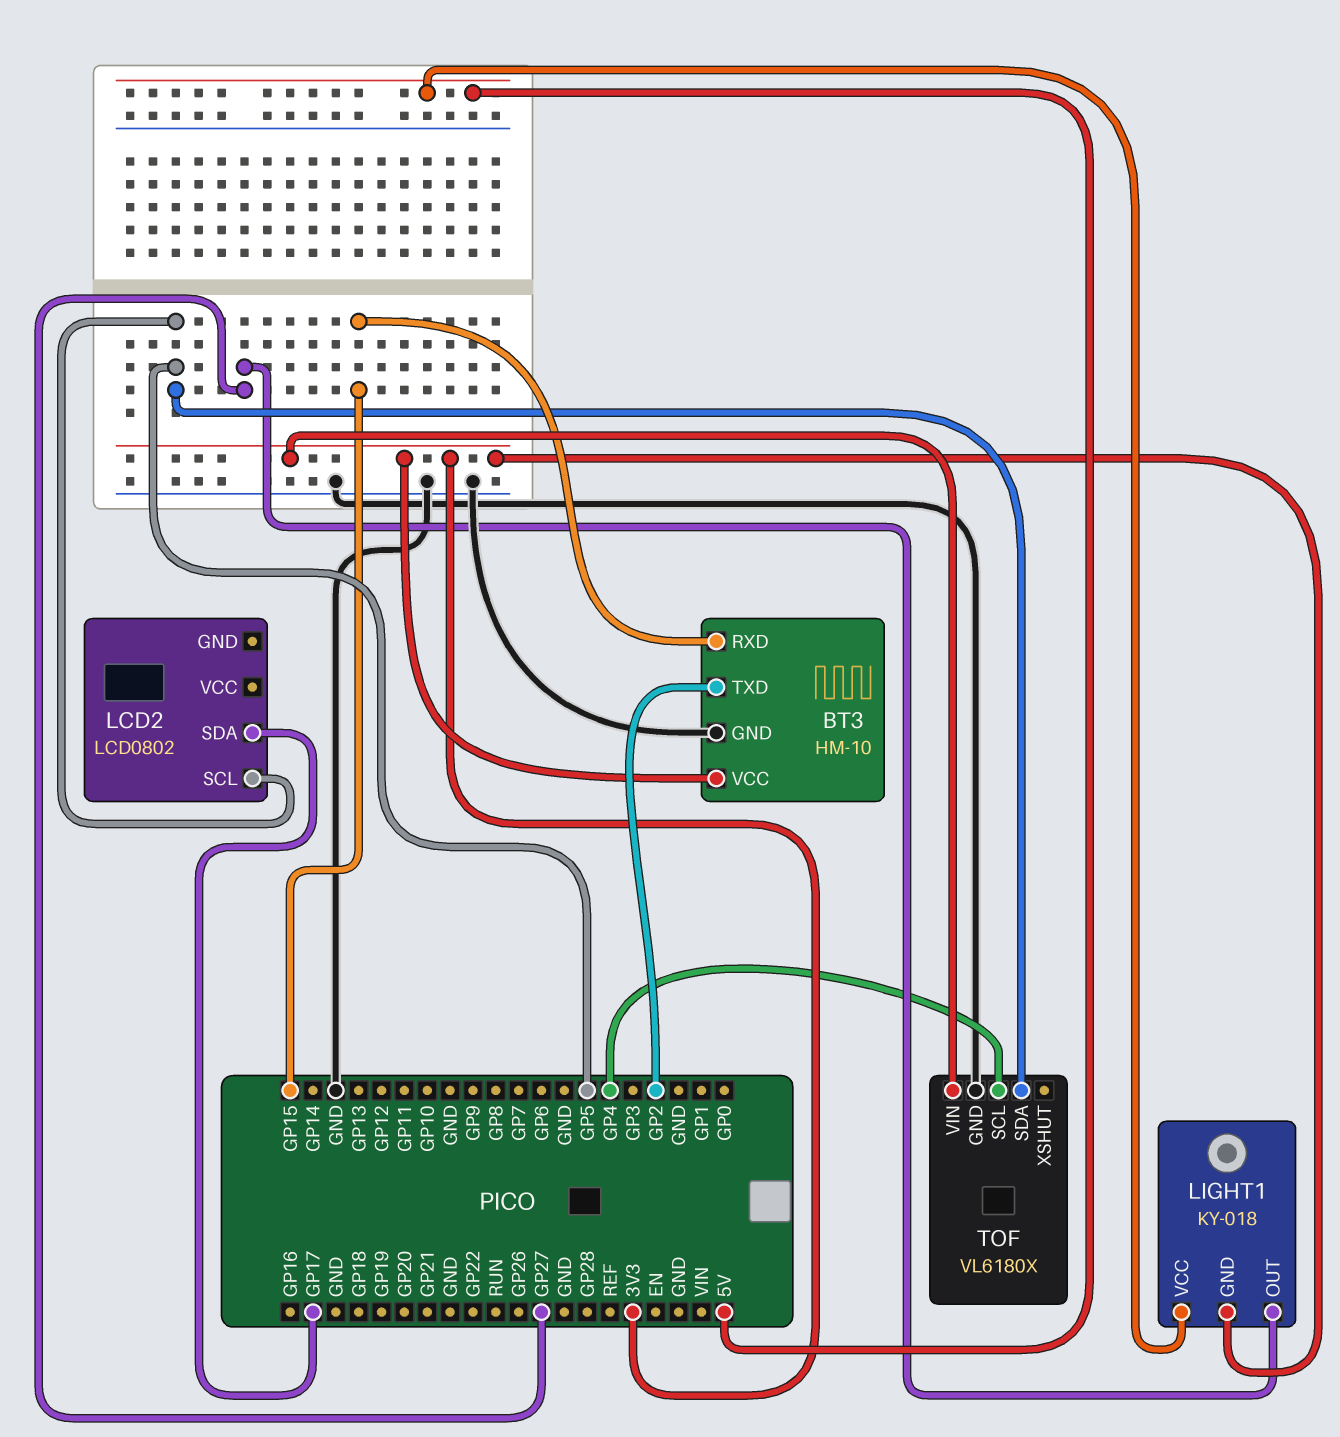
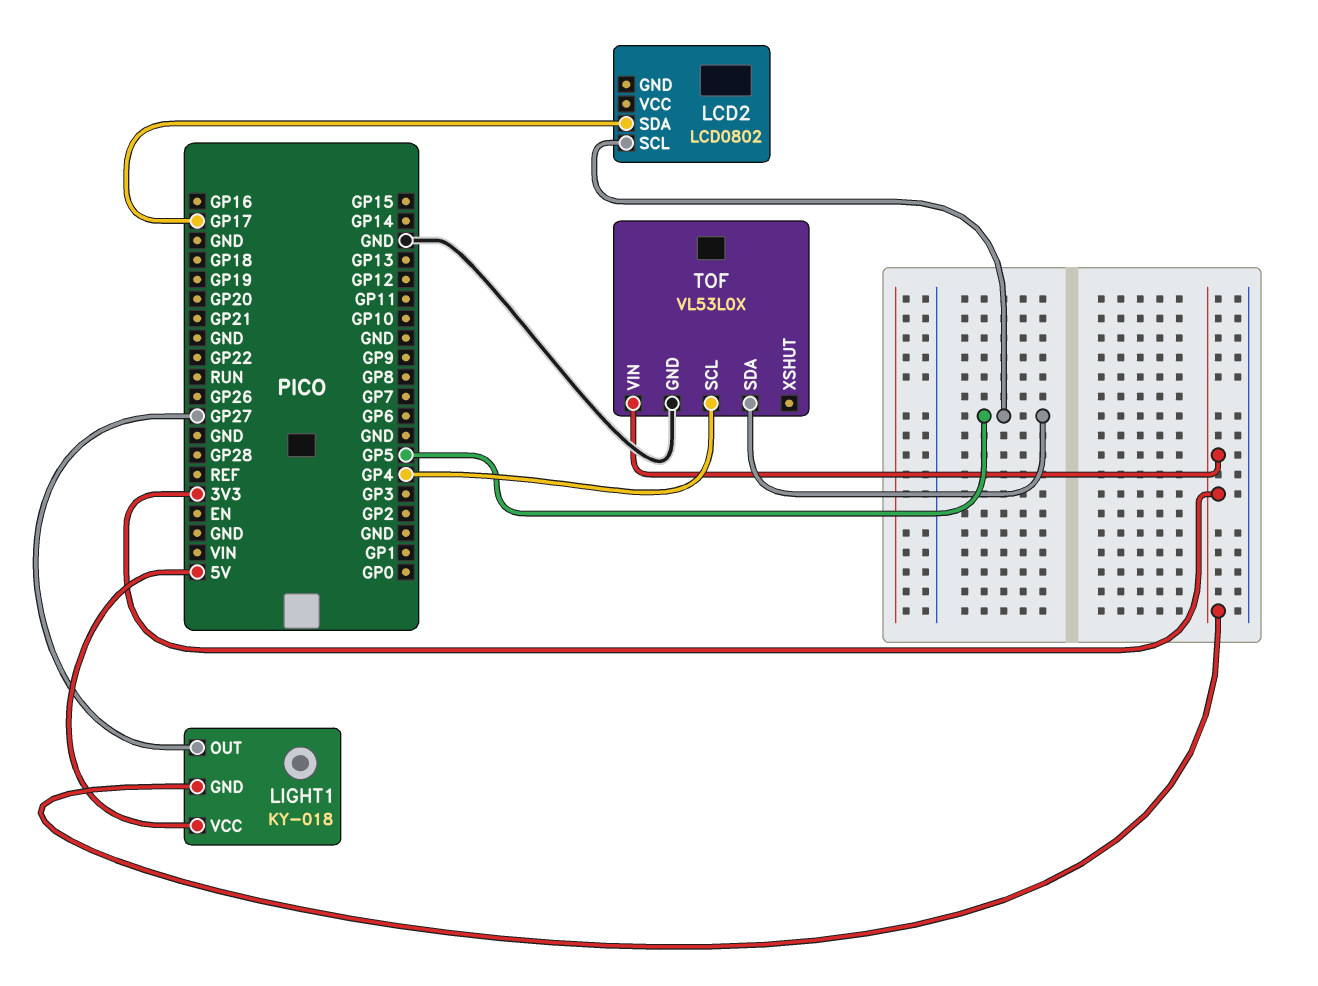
BT3: HM-10 -> none
BT3 pin GND: GND -> none
BT3 pin RXD: GP15 -> none
BT3 pin TXD: GP2 -> none
BT3 pin VCC: 3V3 -> none
TOF: VL6180X -> VL53L0X

